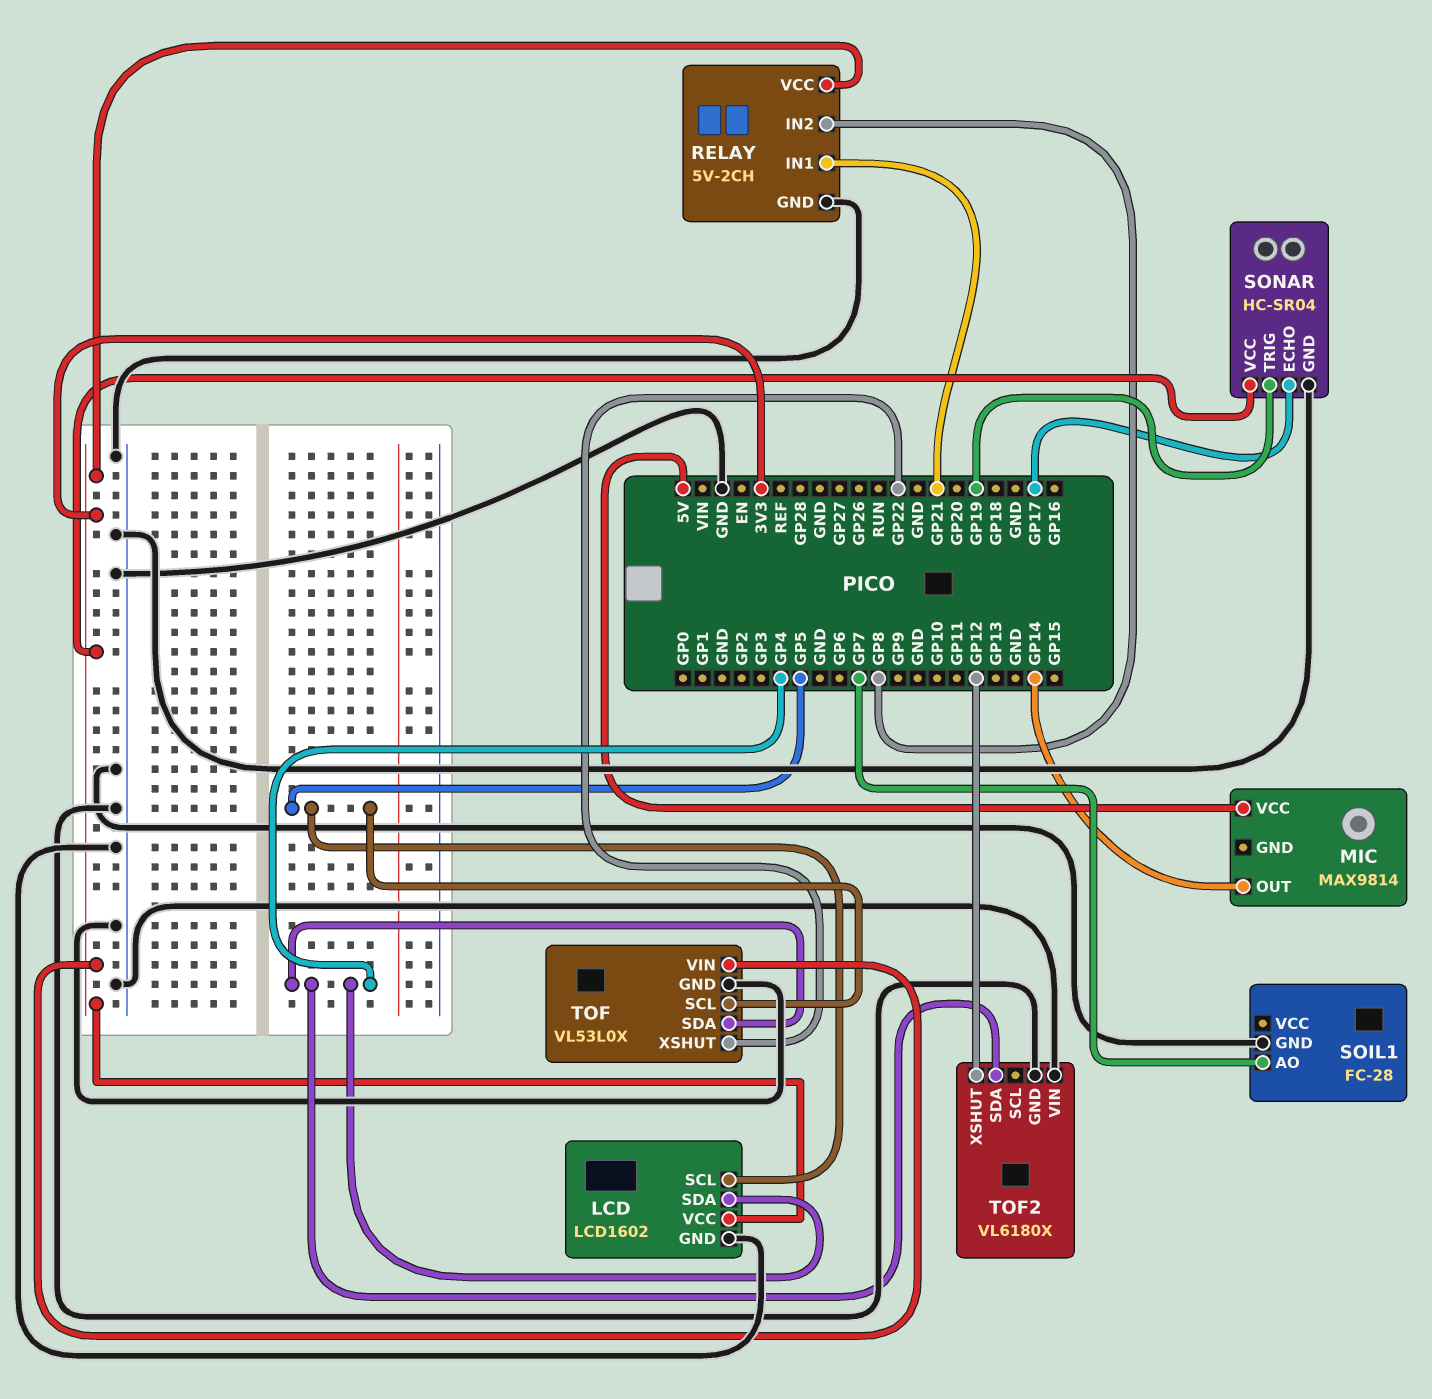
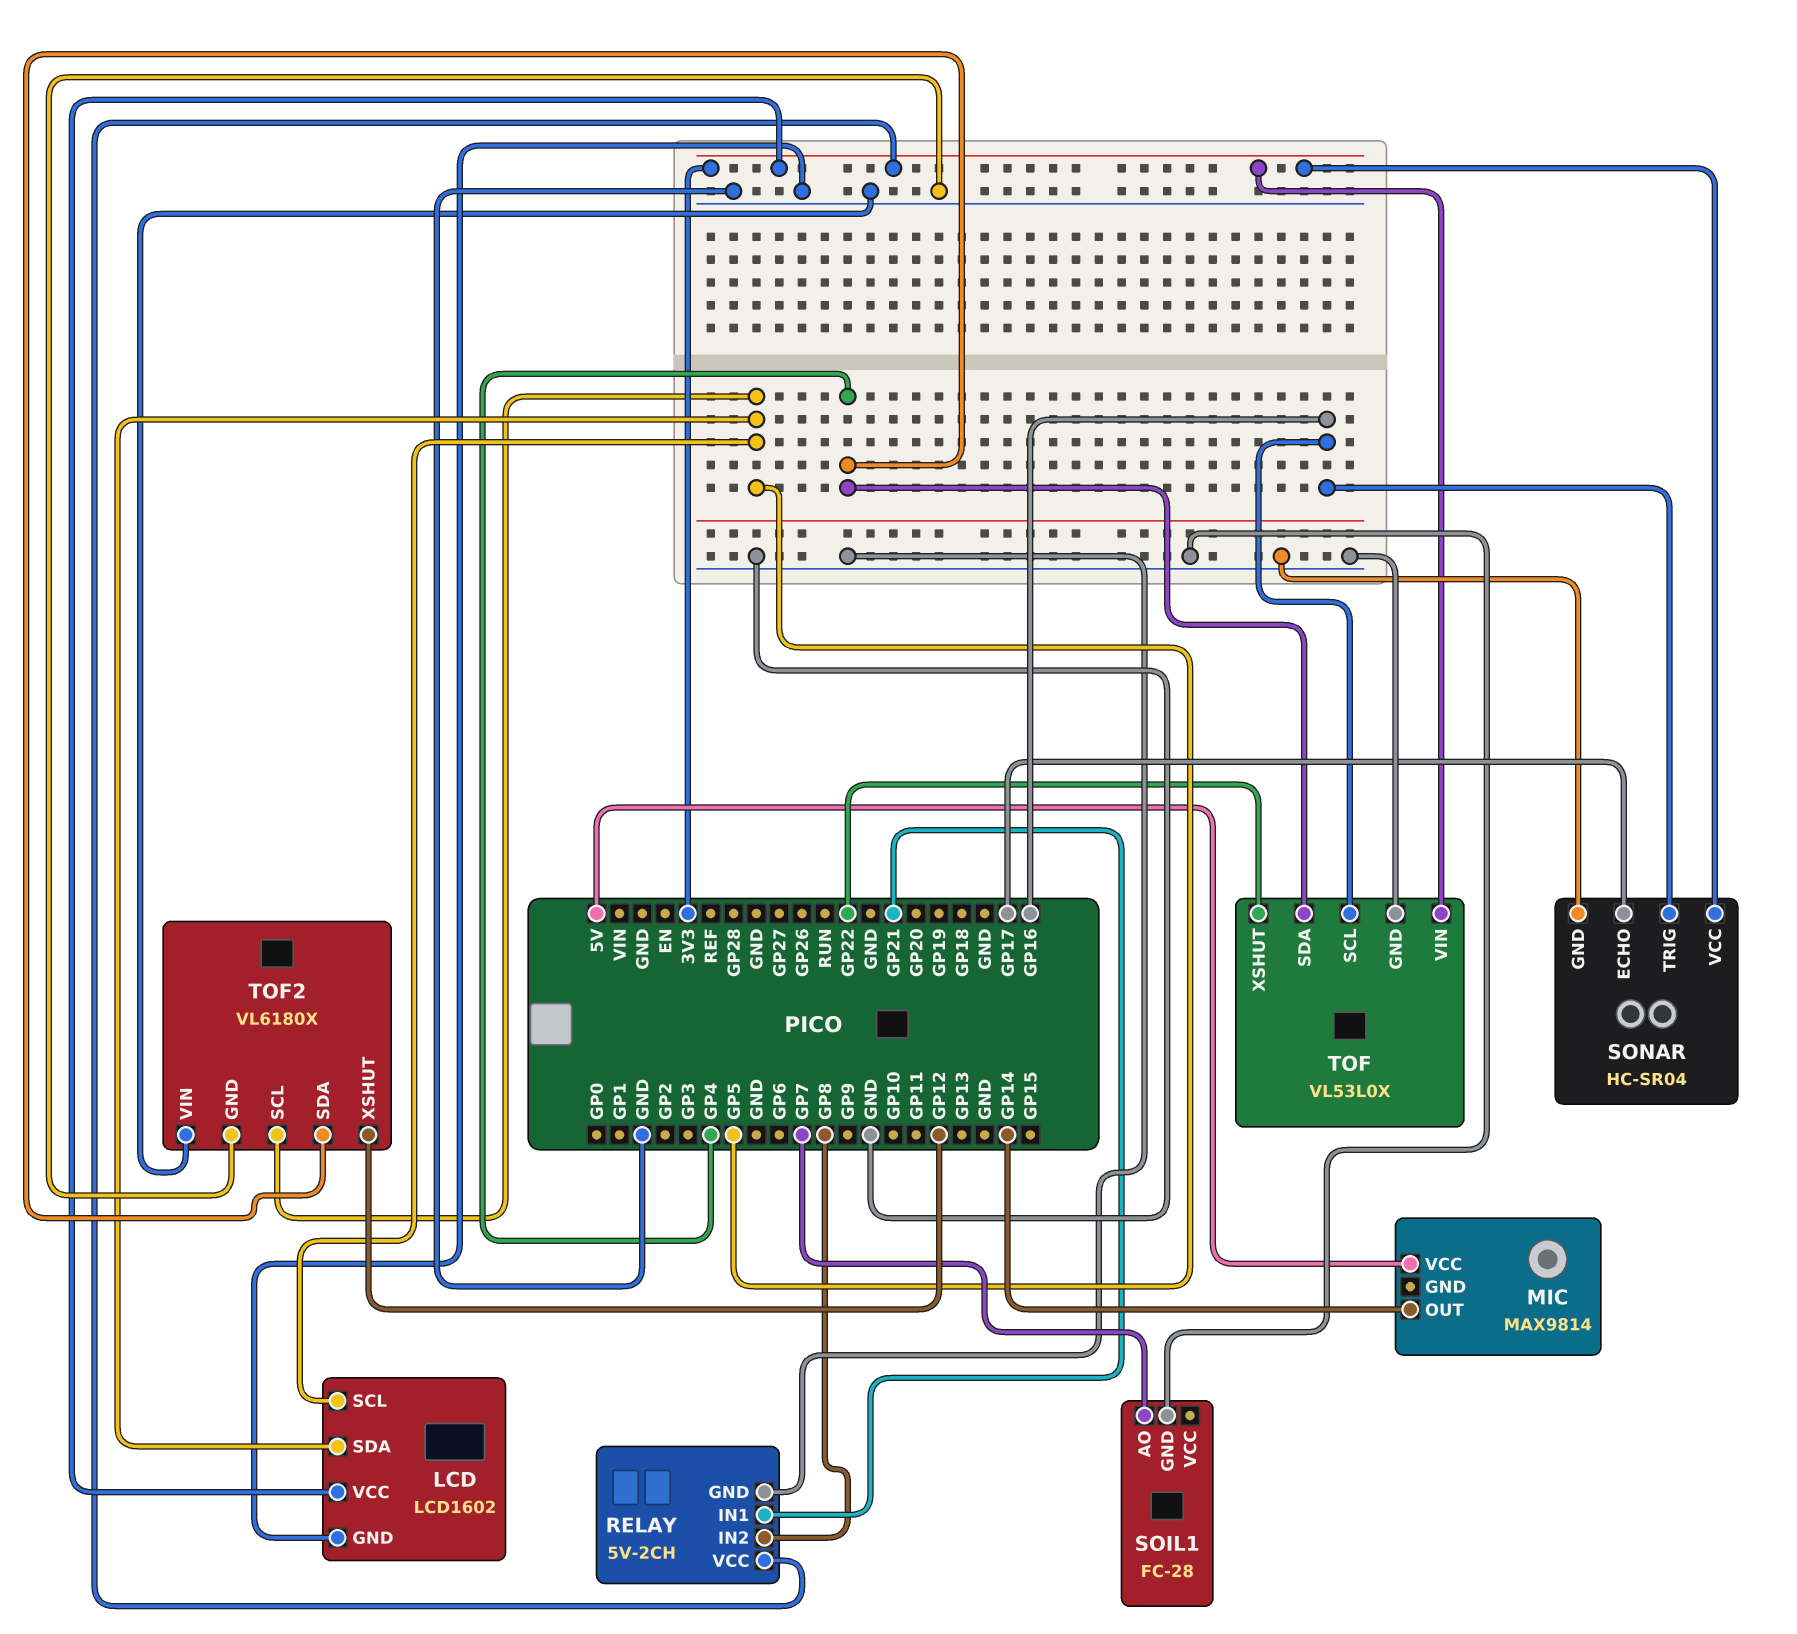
LCD pin SDA: GP4 -> GP5
SONAR pin TRIG: GP19 -> GP16
TOF pin SCL: GP5 -> GP16
TOF2 pin SCL: none -> GP5

